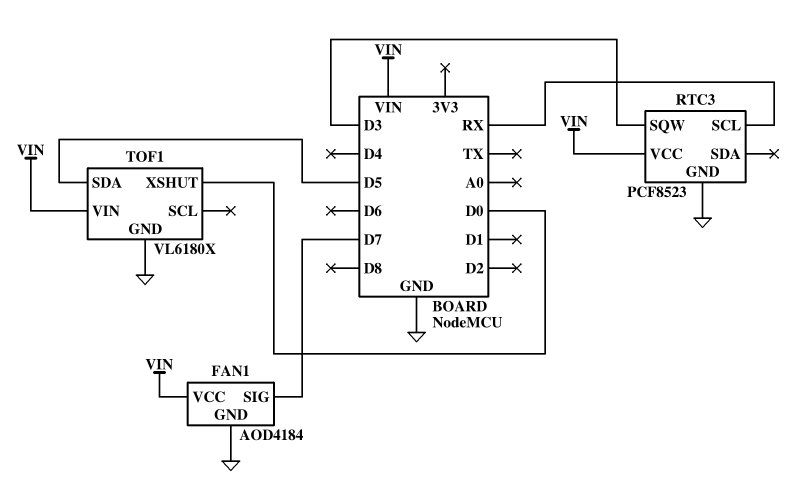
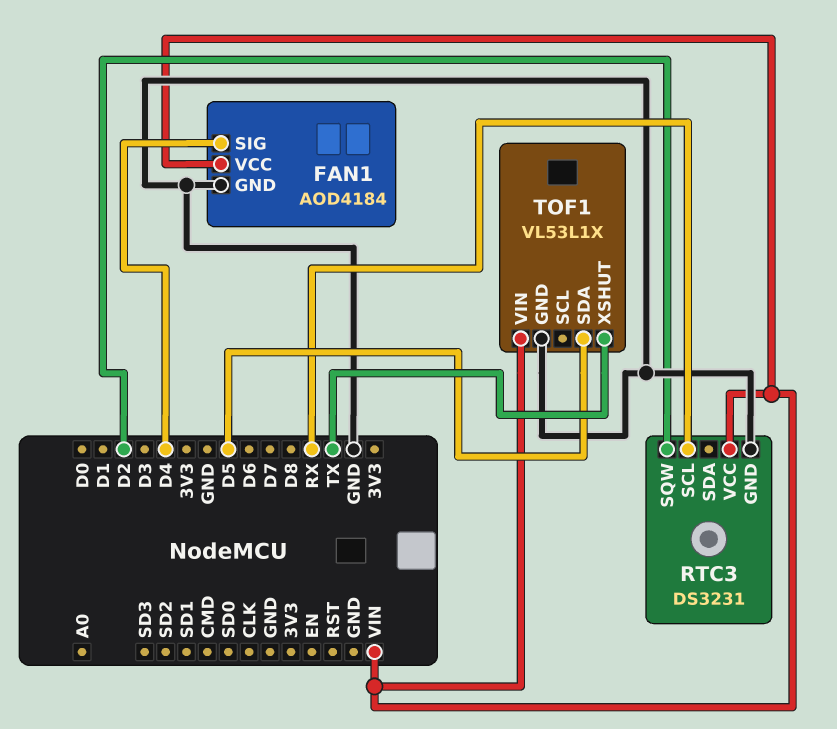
FAN1 pin SIG: D7 -> D4
RTC3: PCF8523 -> DS3231
RTC3 pin SQW: D3 -> D2
TOF1: VL6180X -> VL53L1X
TOF1 pin XSHUT: D0 -> TX

